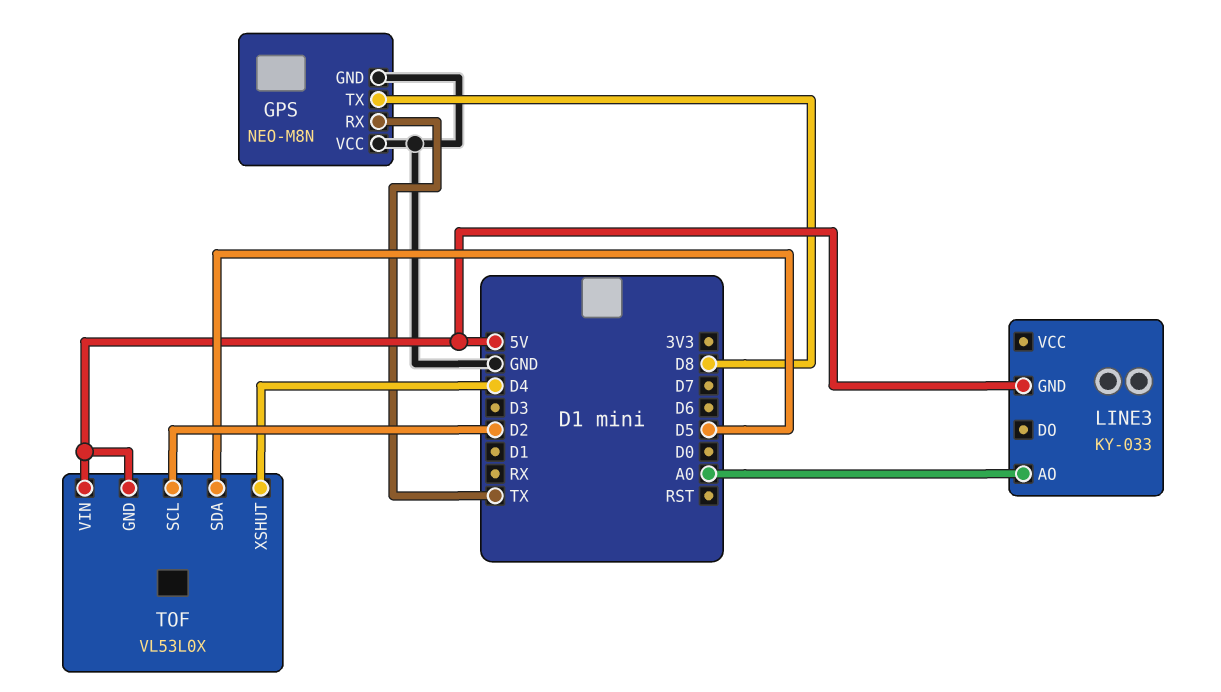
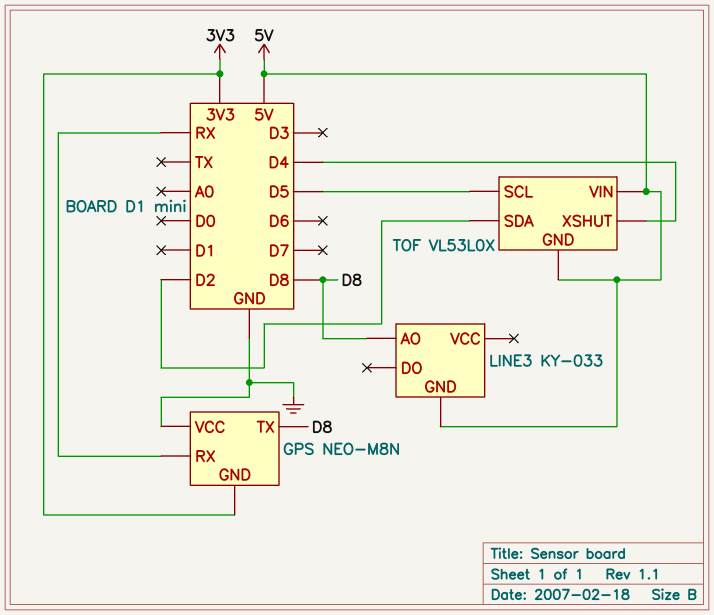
GPS pin GND: GND -> 3V3
GPS pin RX: TX -> RX
LINE3 pin AO: A0 -> D8
TOF pin SCL: D2 -> D5
TOF pin SDA: D5 -> D2

